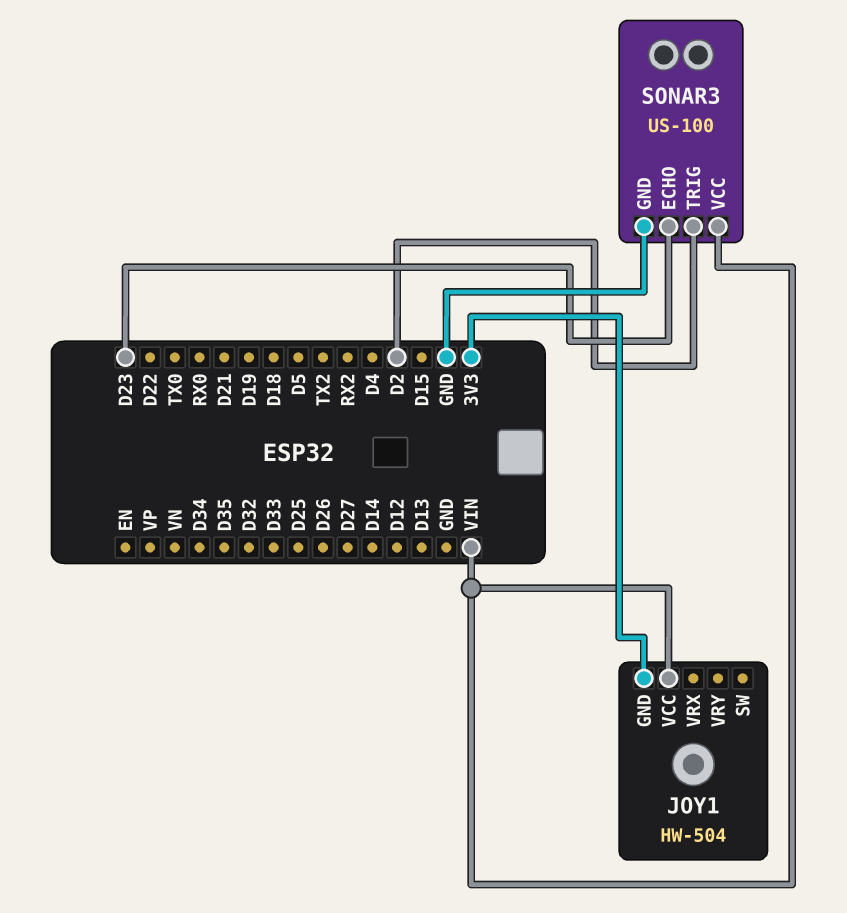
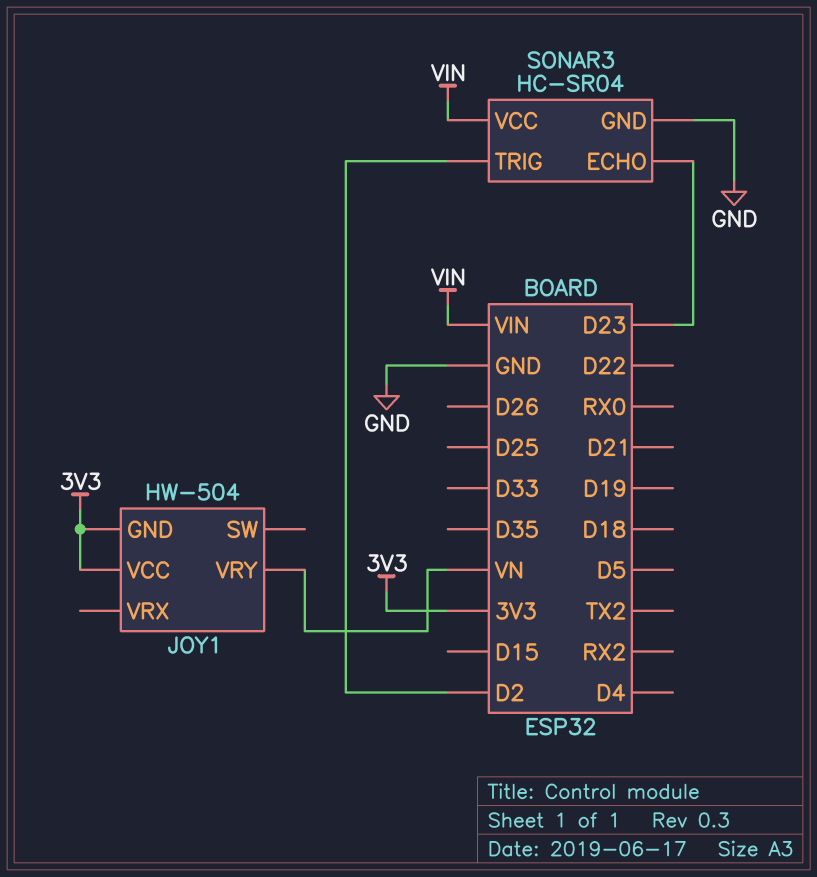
JOY1 pin VCC: VIN -> 3V3
JOY1 pin VRY: none -> VN
SONAR3: US-100 -> HC-SR04

